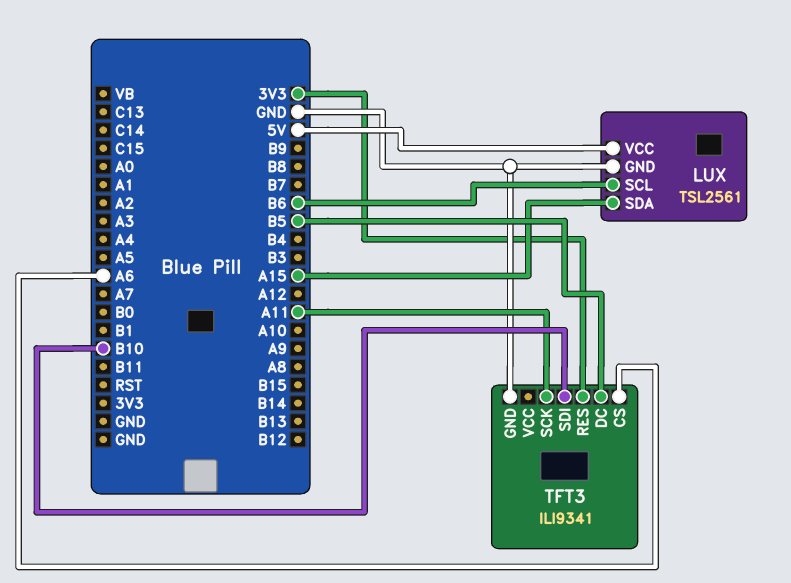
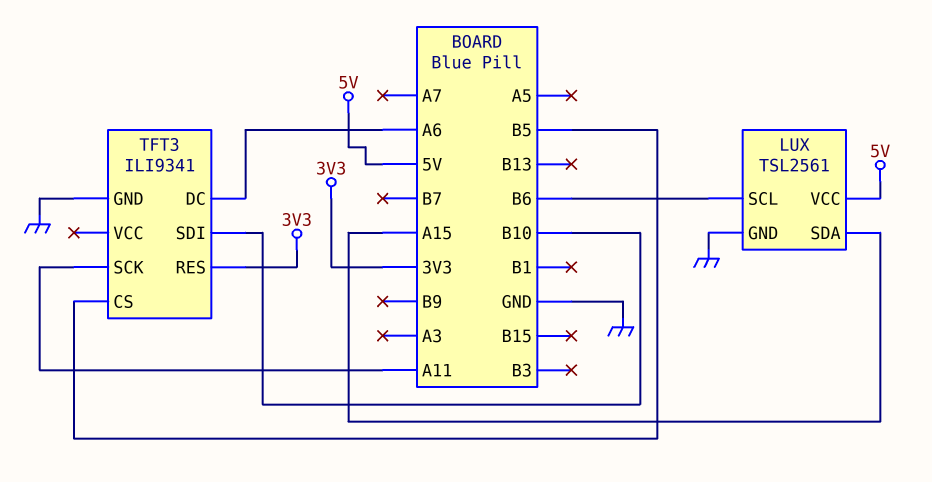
TFT3 pin CS: A6 -> B5
TFT3 pin DC: B5 -> A6

